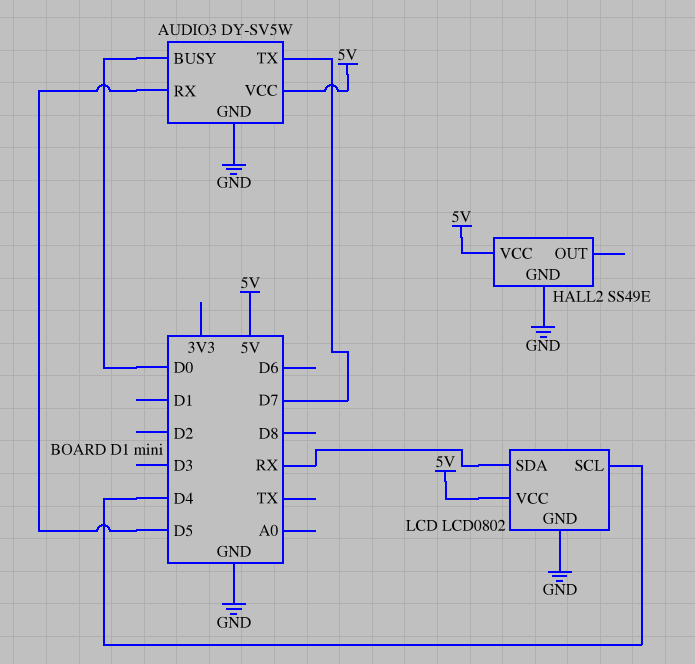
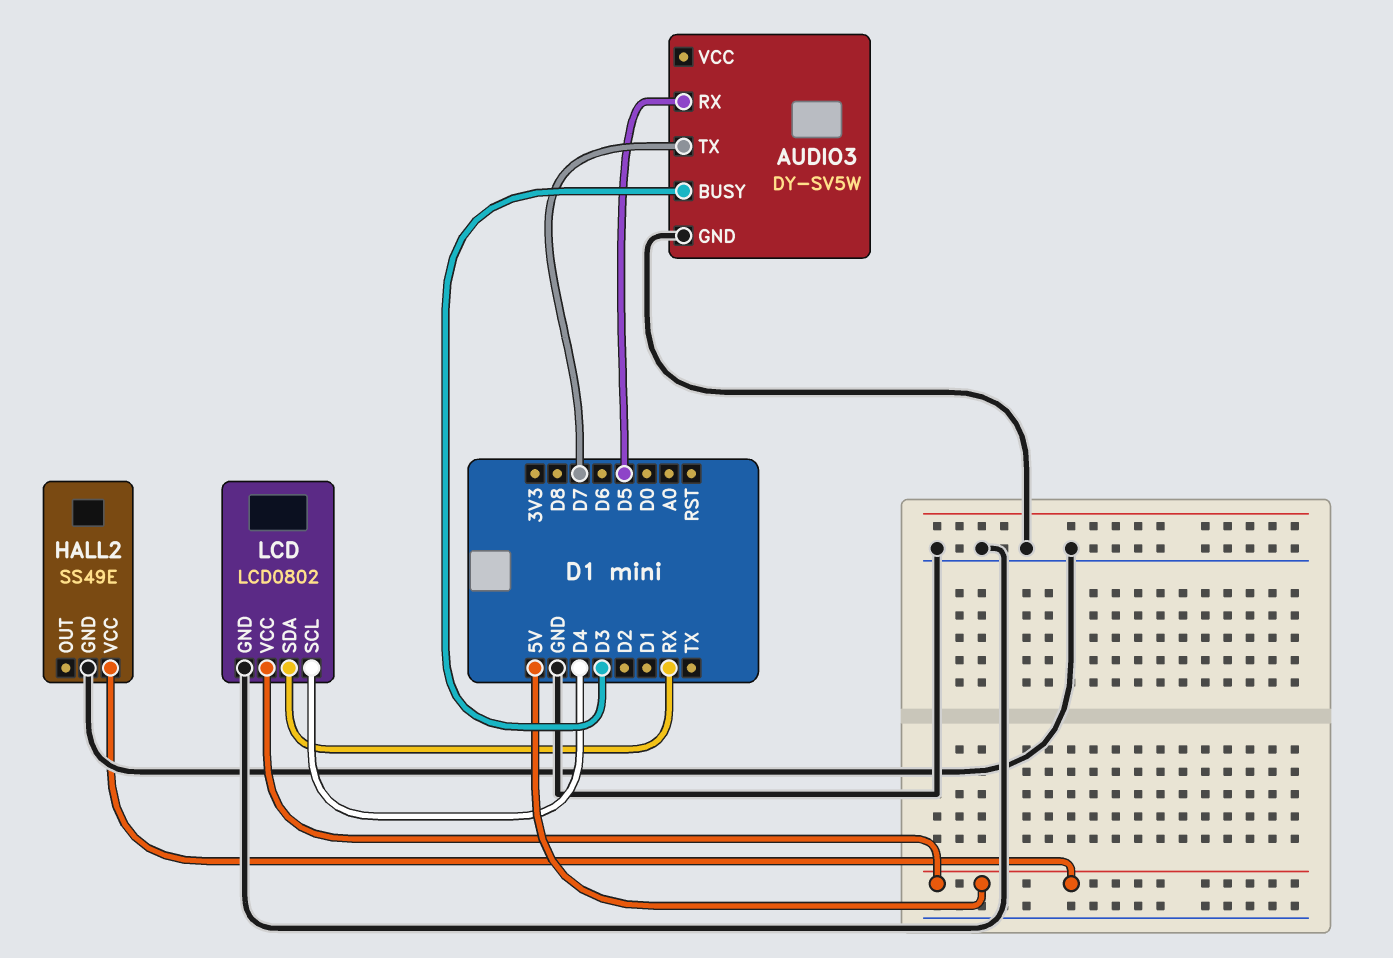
AUDIO3 pin BUSY: D0 -> D3
AUDIO3 pin VCC: 5V -> none

